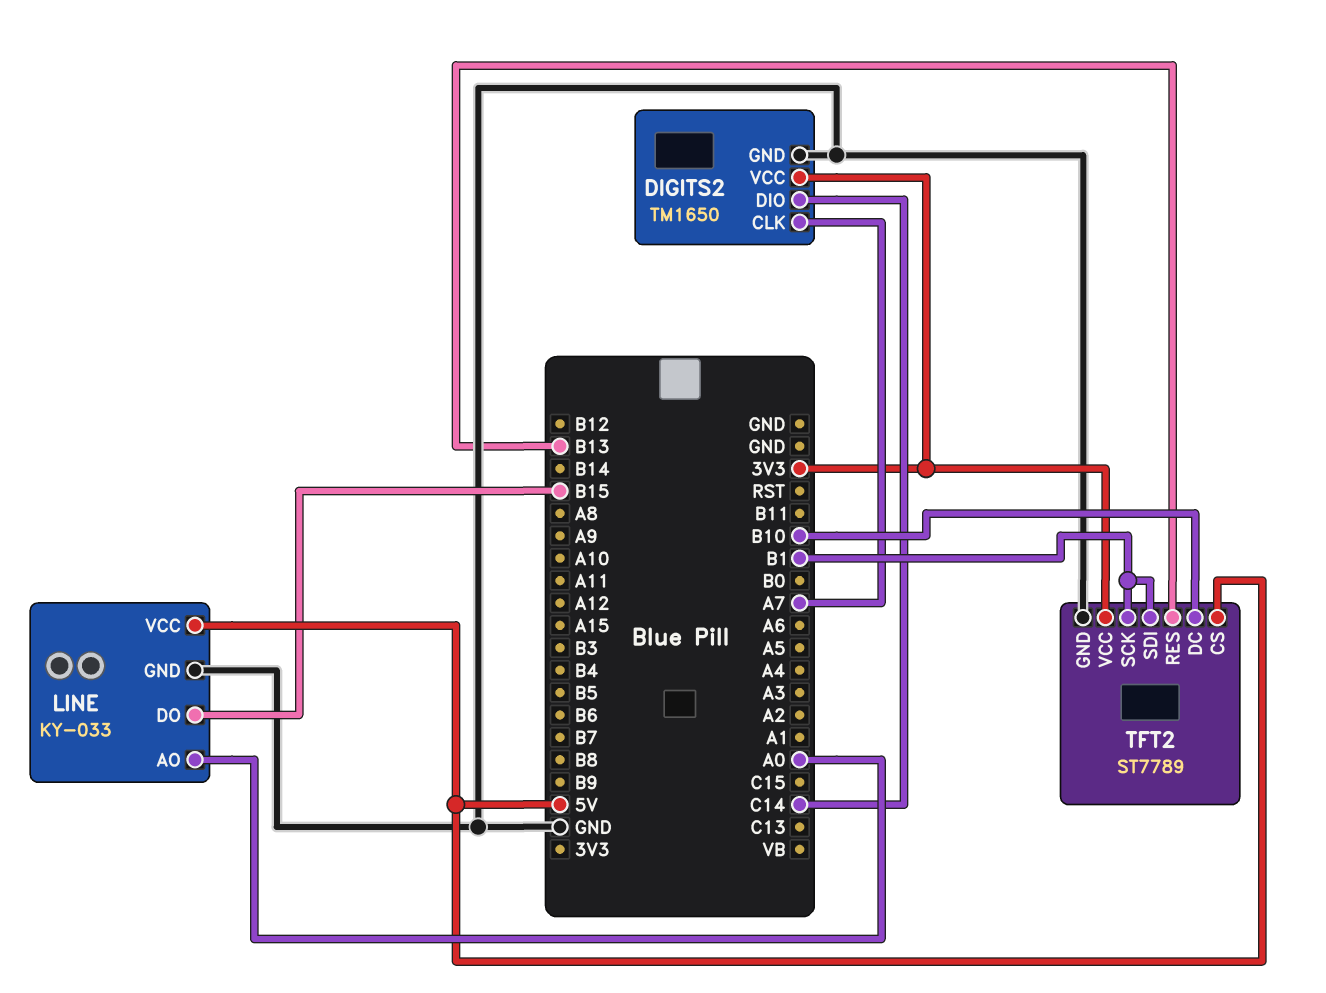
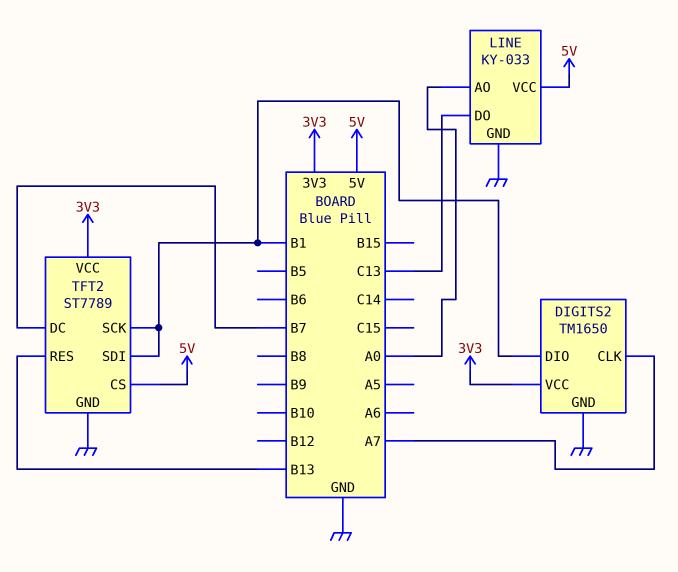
DIGITS2 pin DIO: C14 -> B1
LINE pin DO: B15 -> C13
TFT2 pin DC: B10 -> B7

